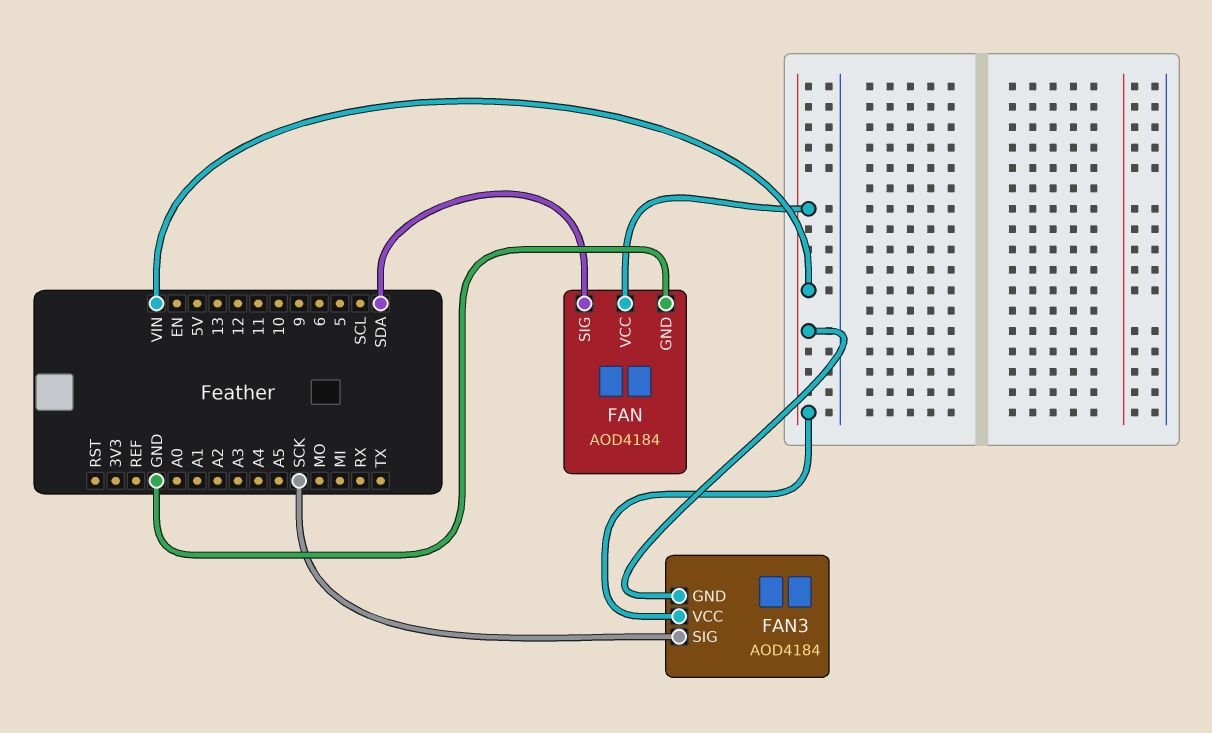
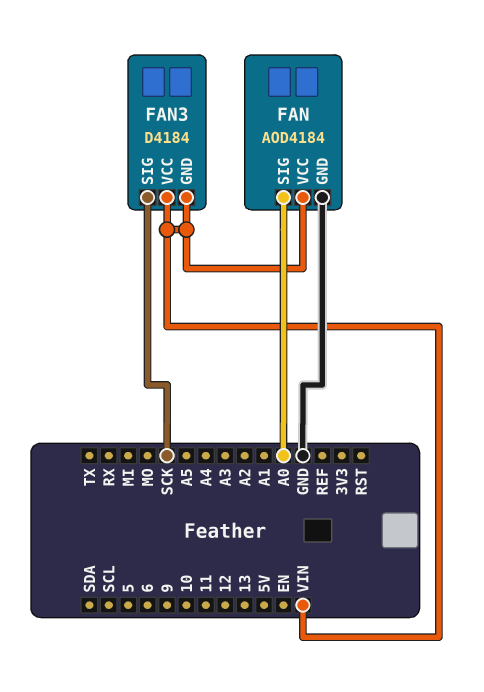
FAN pin SIG: SDA -> A0
FAN3: AOD4184 -> D4184

